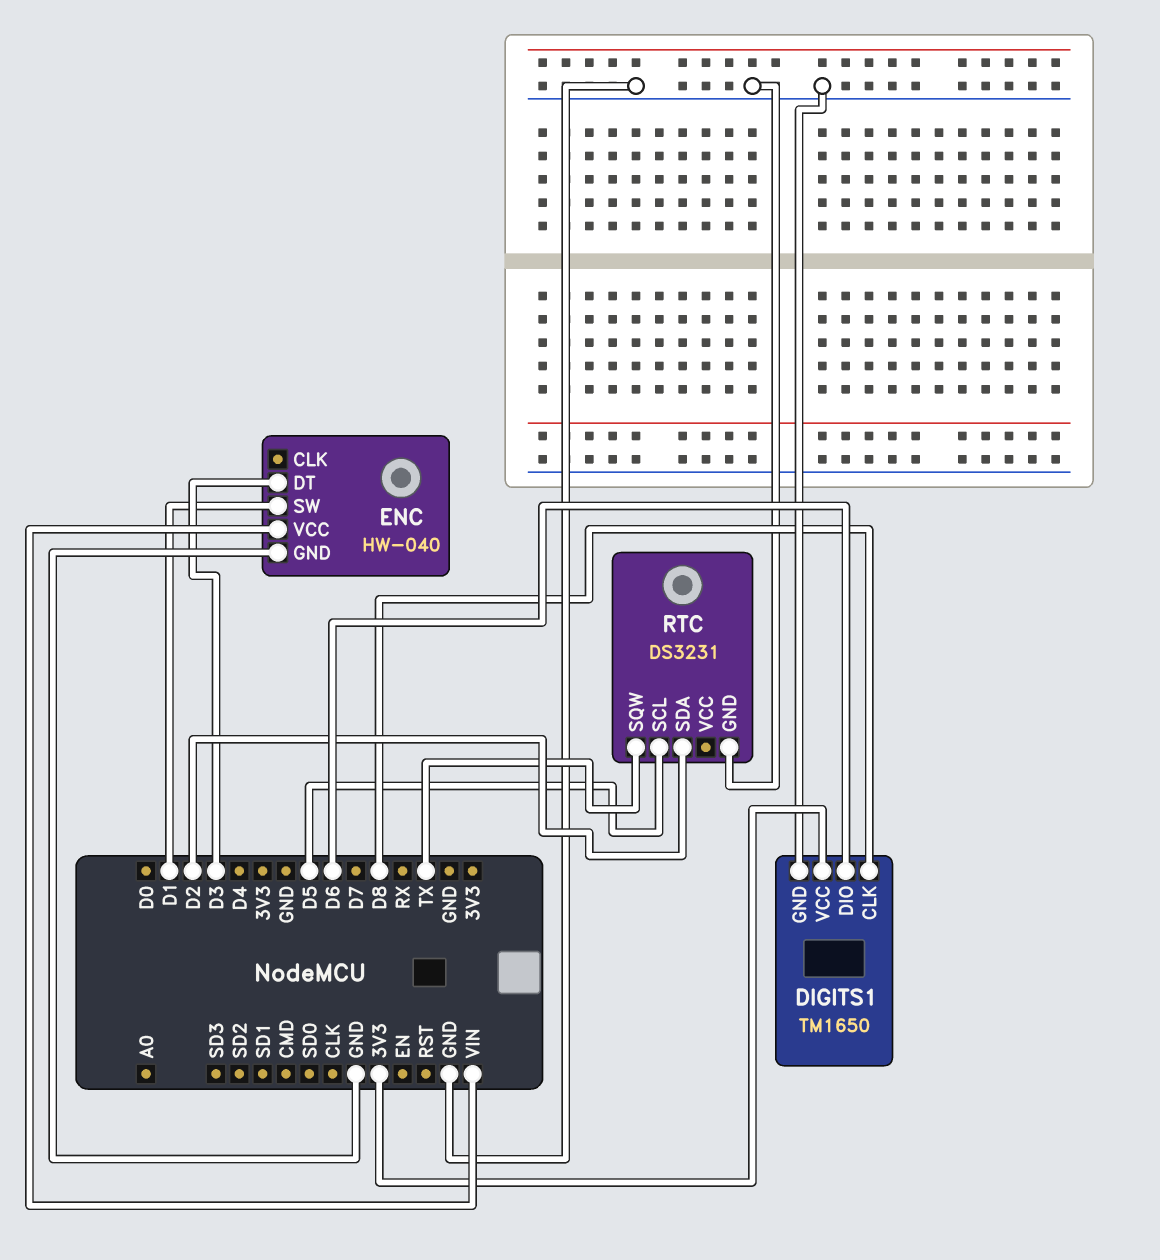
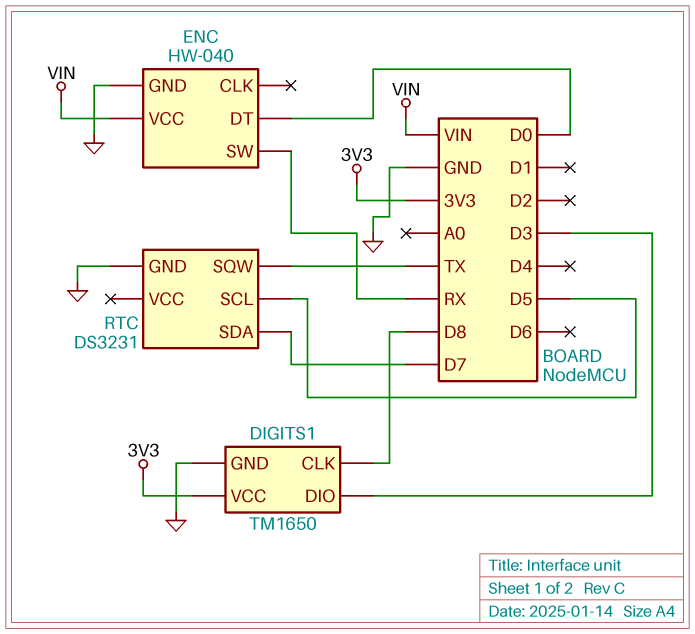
DIGITS1 pin DIO: D6 -> D3
ENC pin DT: D3 -> D0
ENC pin SW: D1 -> RX
RTC pin SDA: D2 -> D7

